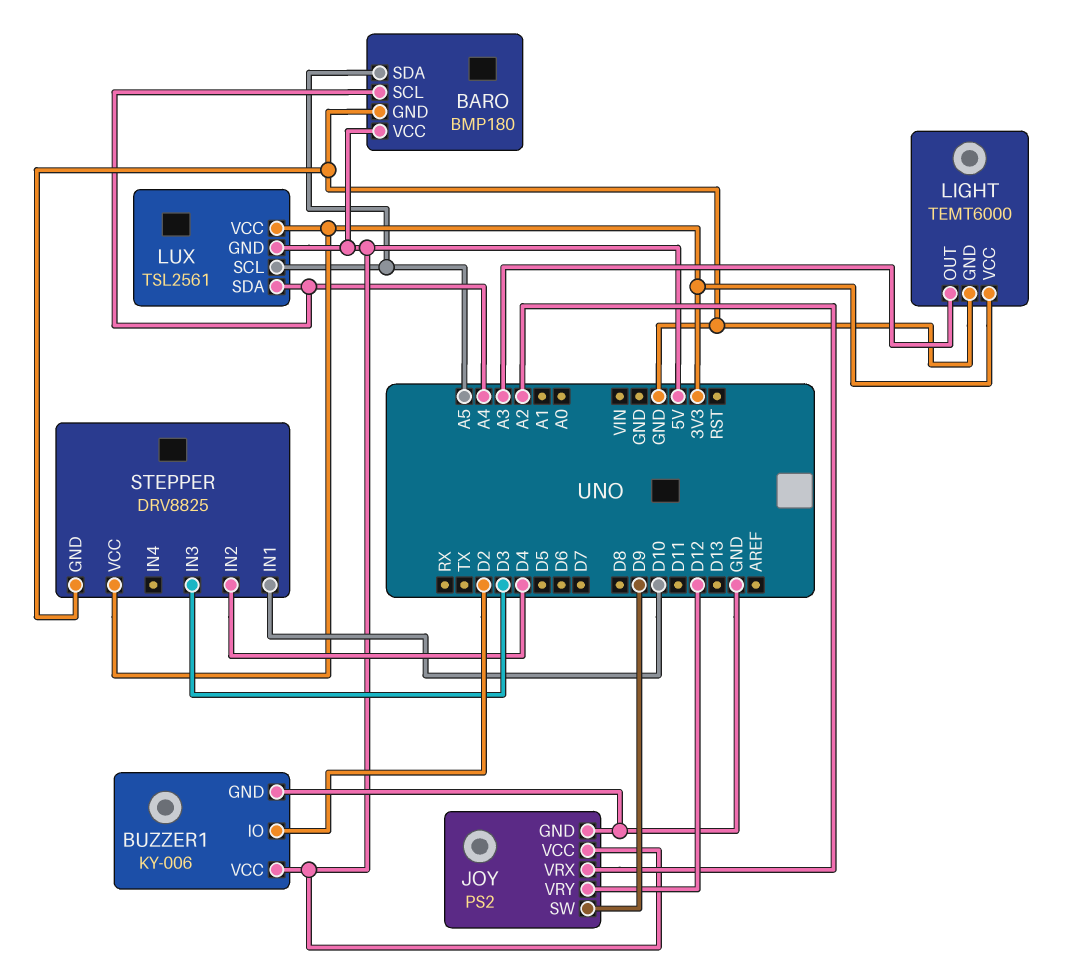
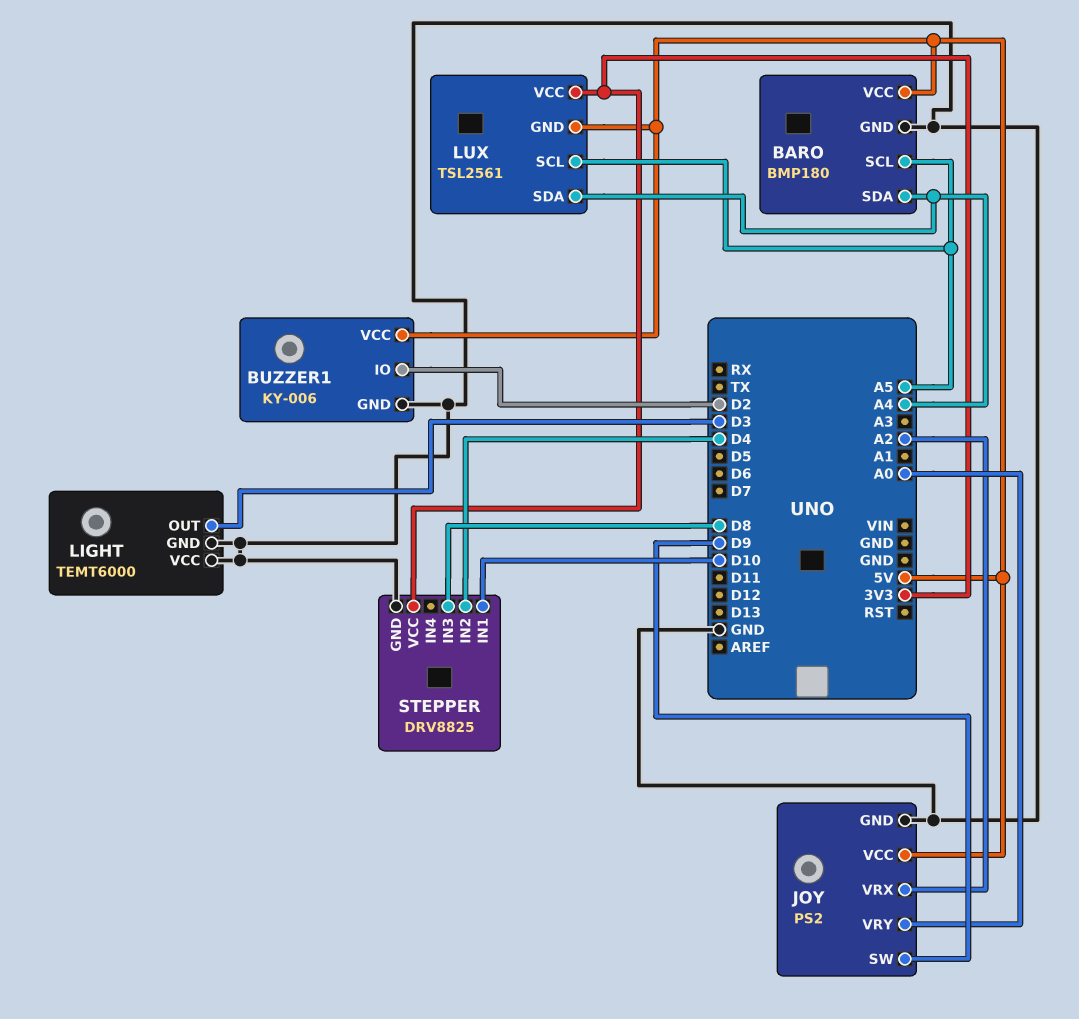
BARO pin SCL: A4 -> A5
BARO pin SDA: A5 -> A4
JOY pin VRY: D12 -> A0
LIGHT pin OUT: A3 -> D3
LIGHT pin VCC: 3V3 -> GND
STEPPER pin IN3: D3 -> D8

